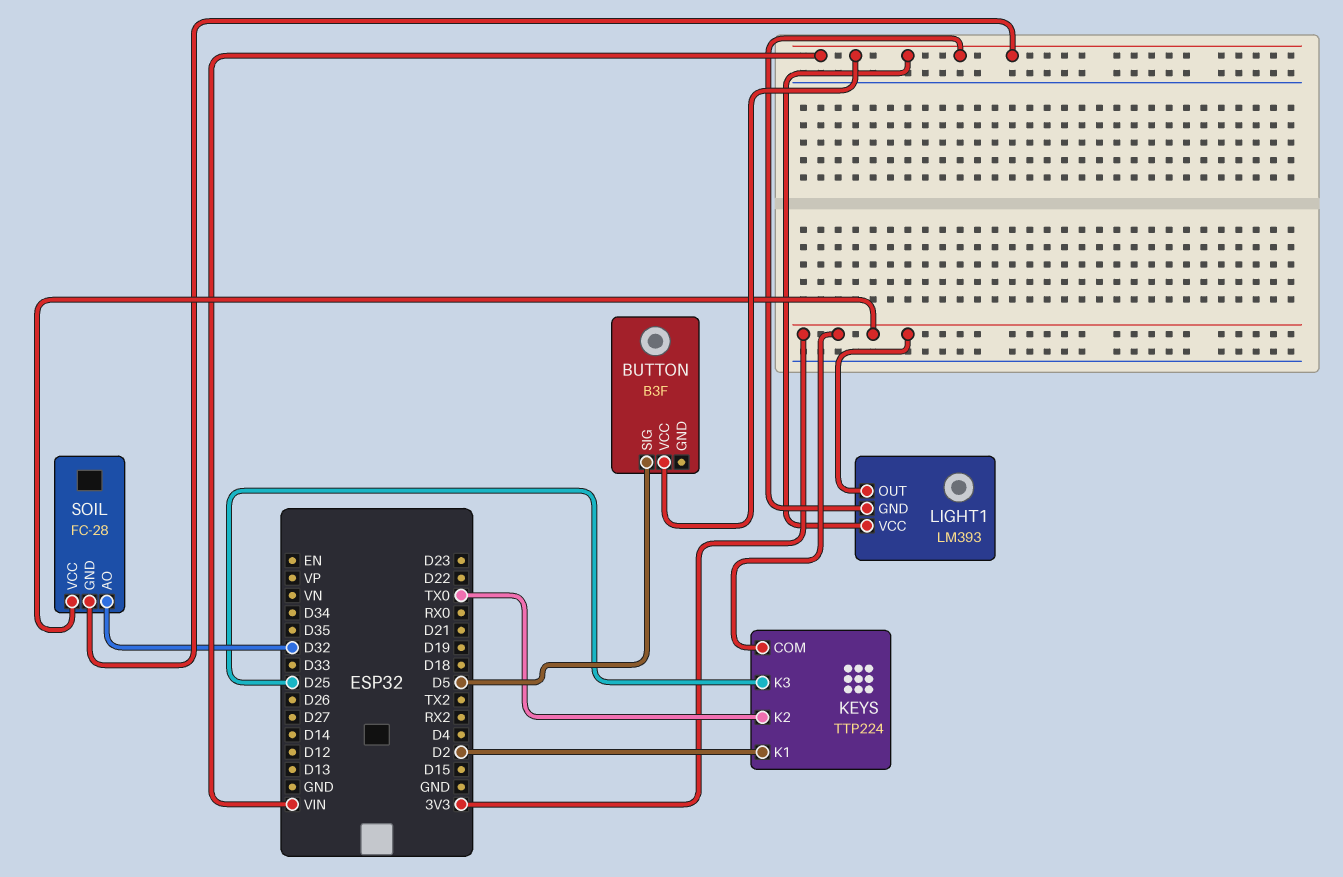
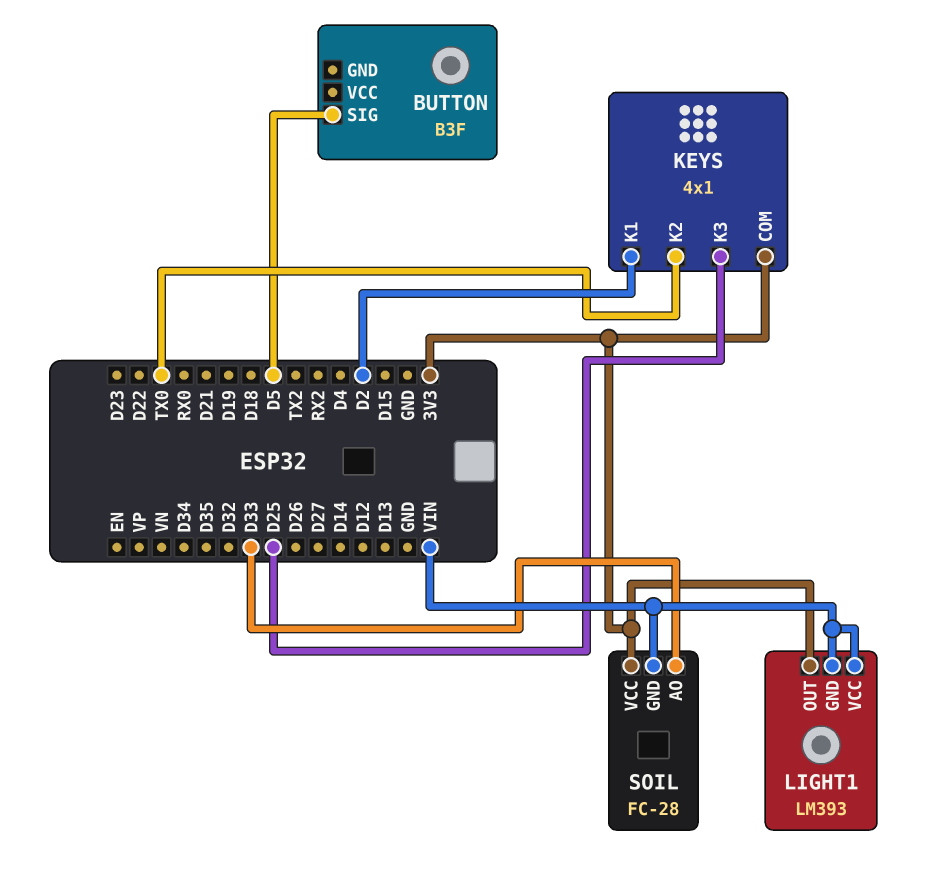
BUTTON pin VCC: VIN -> none
KEYS: TTP224 -> 4x1
SOIL pin AO: D32 -> D33

